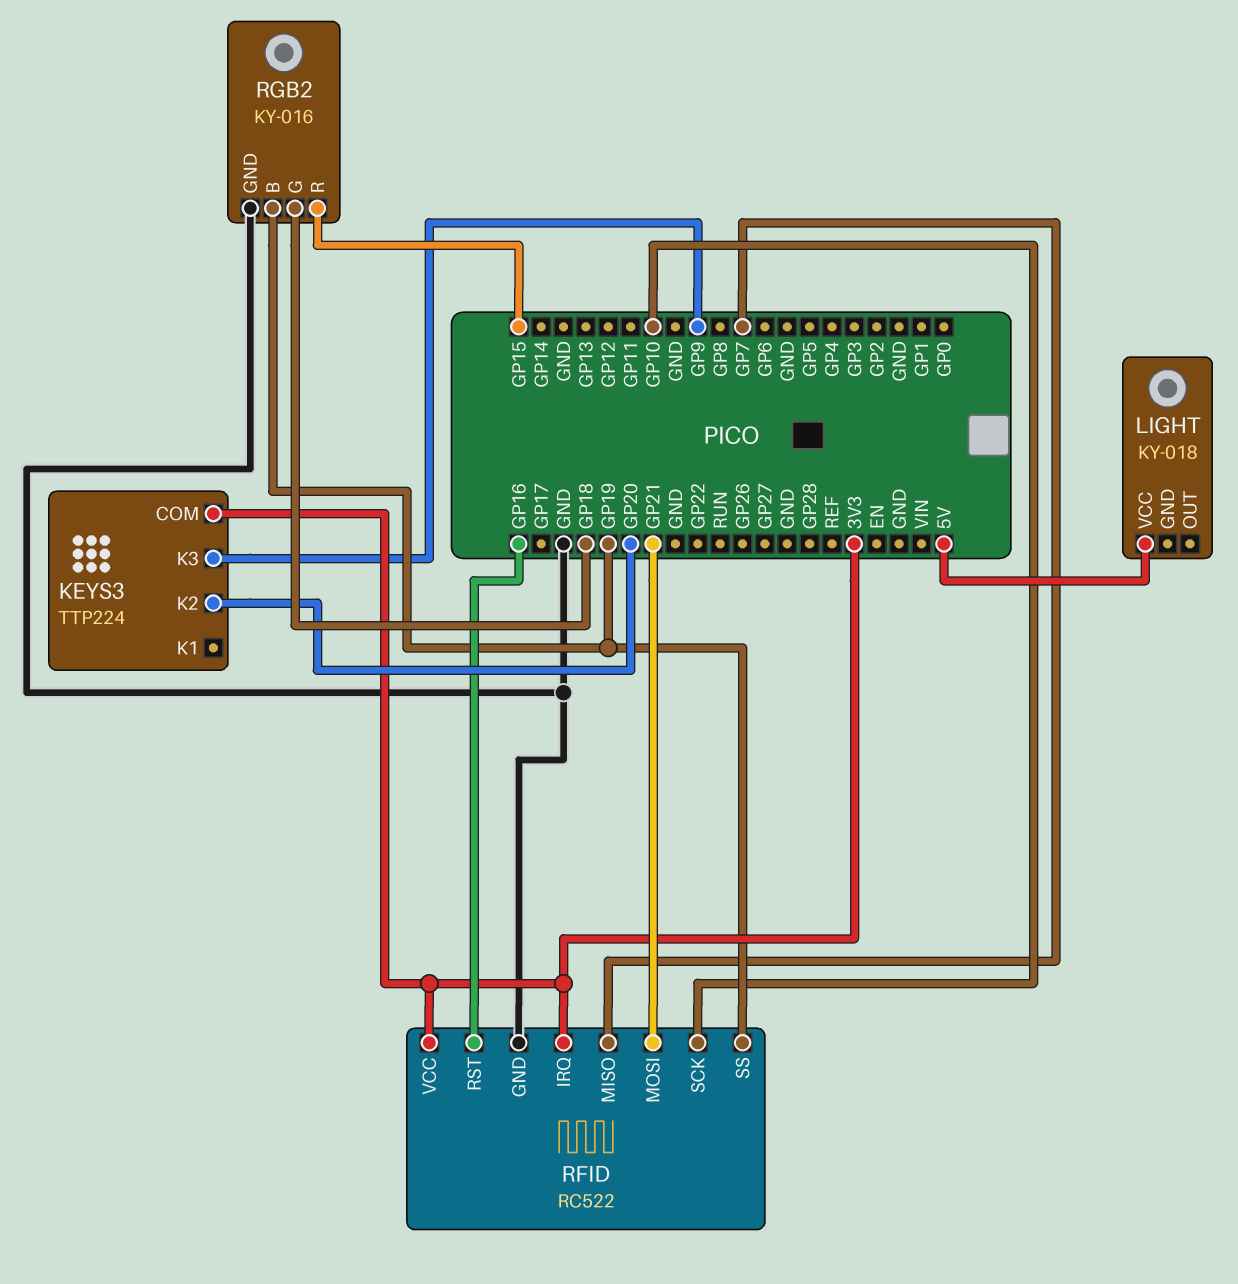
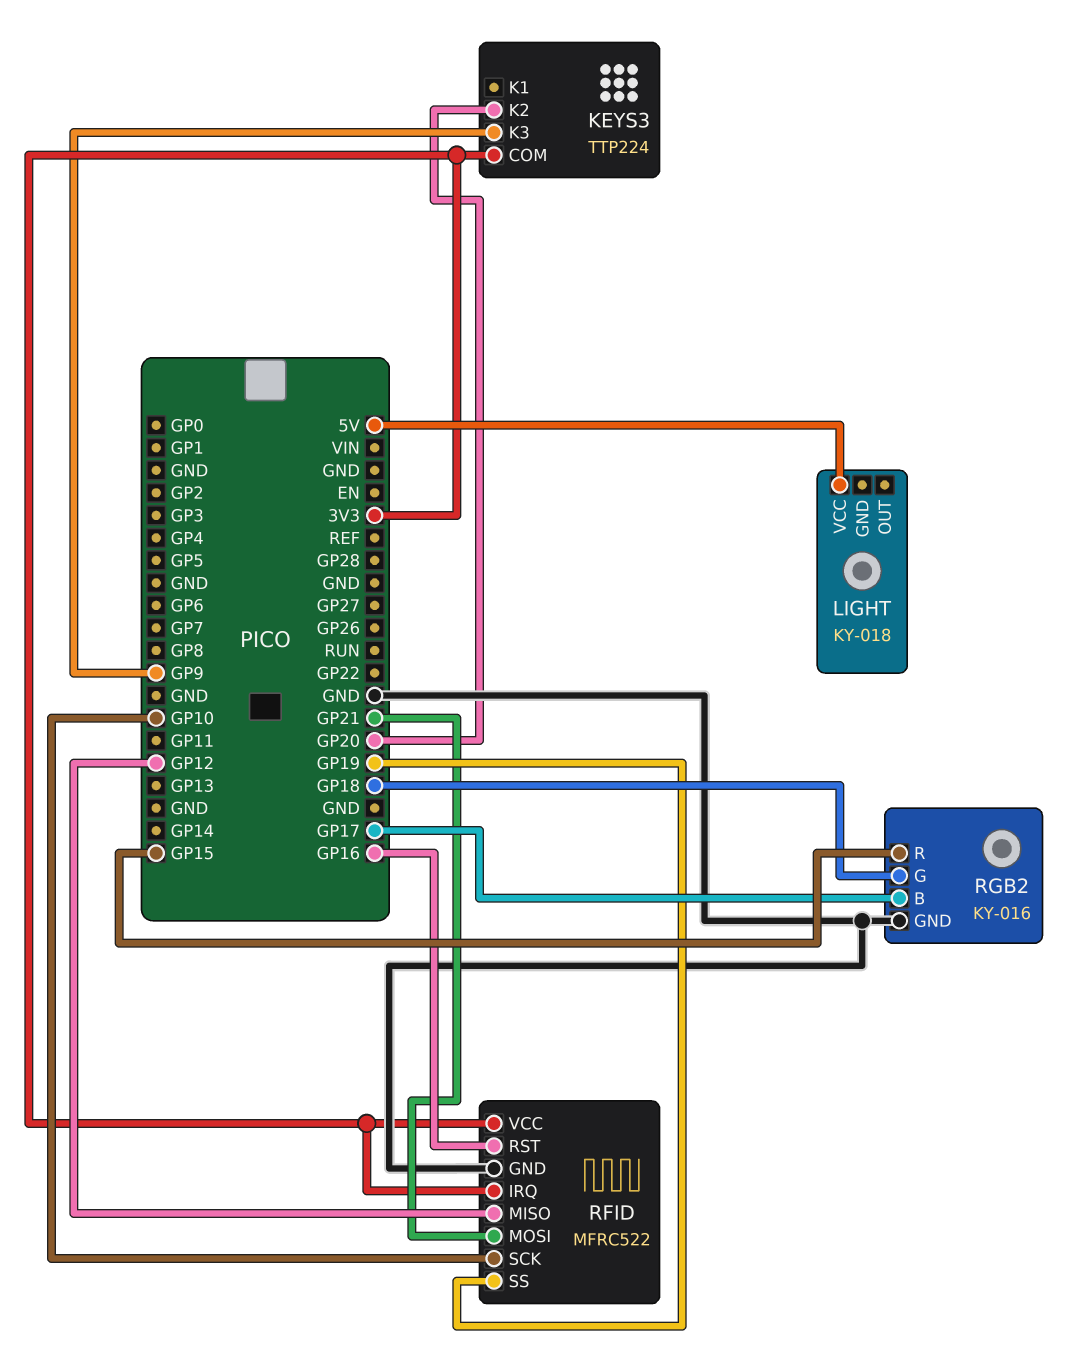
RFID: RC522 -> MFRC522
RFID pin MISO: GP7 -> GP12
RGB2 pin B: GP19 -> GP17

